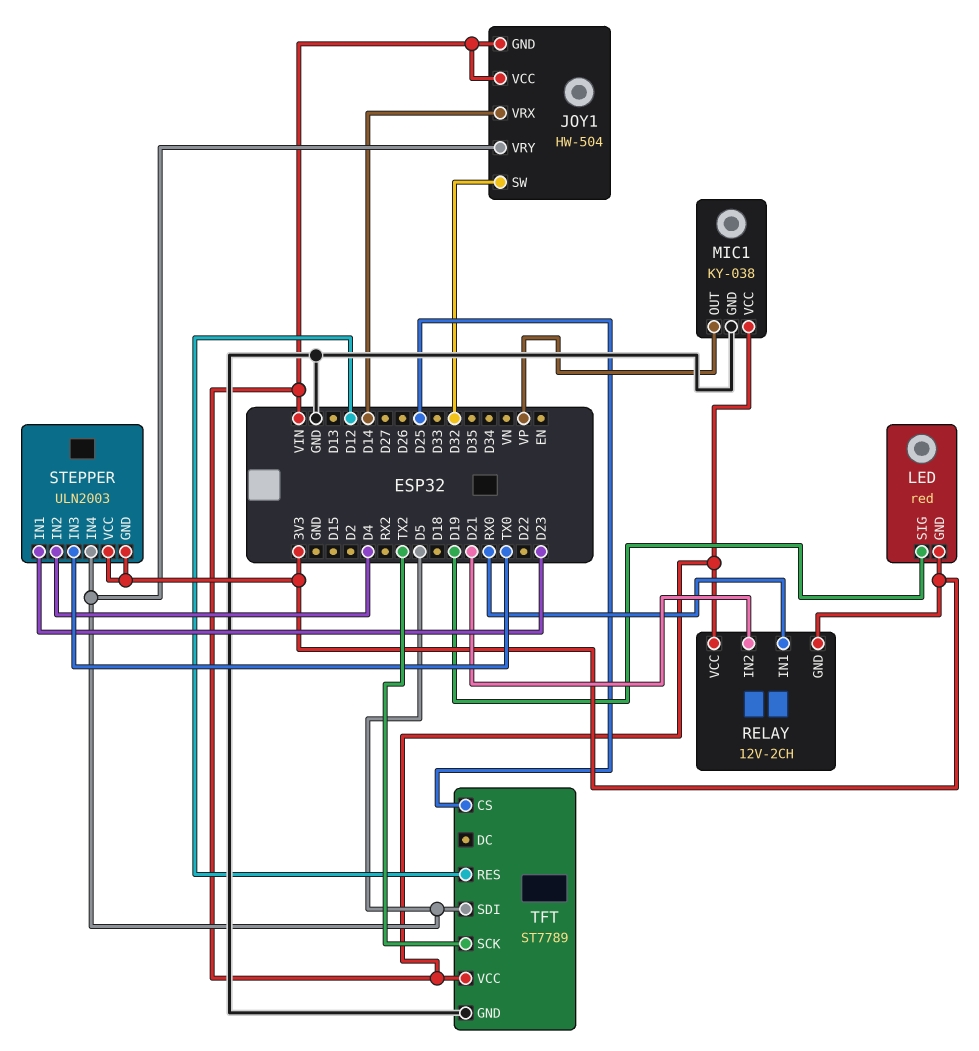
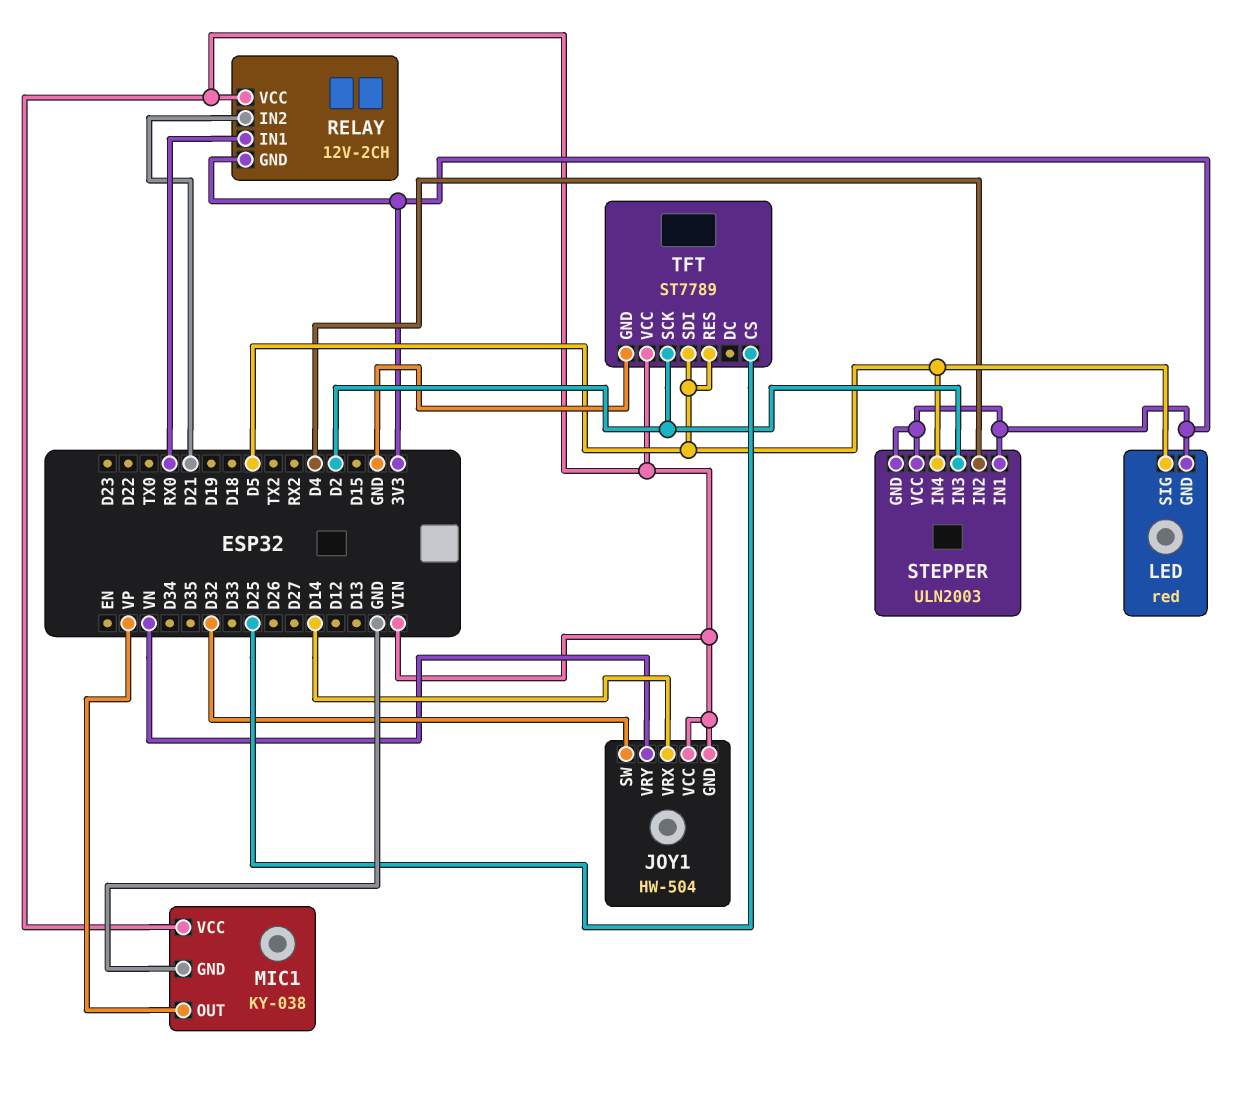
JOY1 pin VRY: D5 -> VN
LED pin SIG: D19 -> D5
STEPPER pin IN1: D23 -> 3V3
STEPPER pin IN3: TX0 -> D2
TFT pin RES: D12 -> D5
TFT pin SCK: TX2 -> D2

